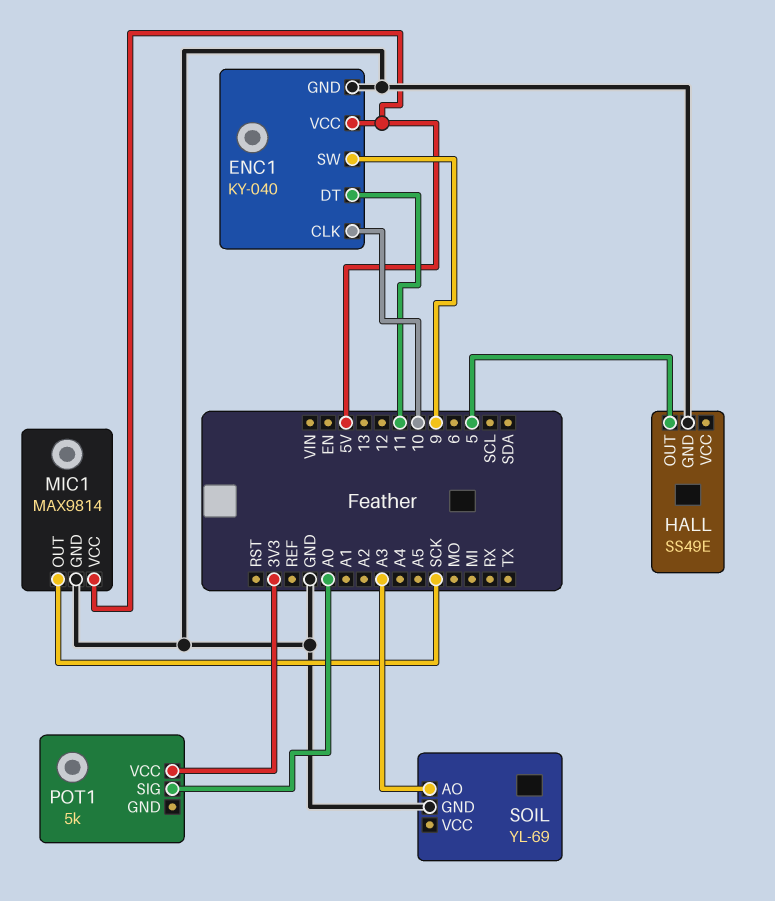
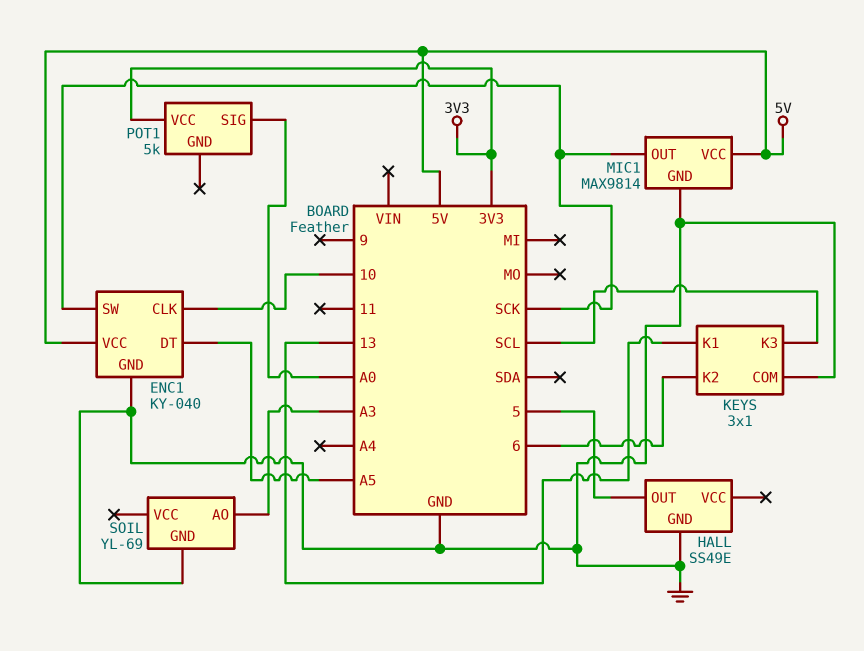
ENC1 pin DT: 11 -> A5
ENC1 pin SW: 9 -> SCK
KEYS: none -> 3x1
KEYS pin COM: none -> GND
KEYS pin K1: none -> 13
KEYS pin K2: none -> 6
KEYS pin K3: none -> SCL

